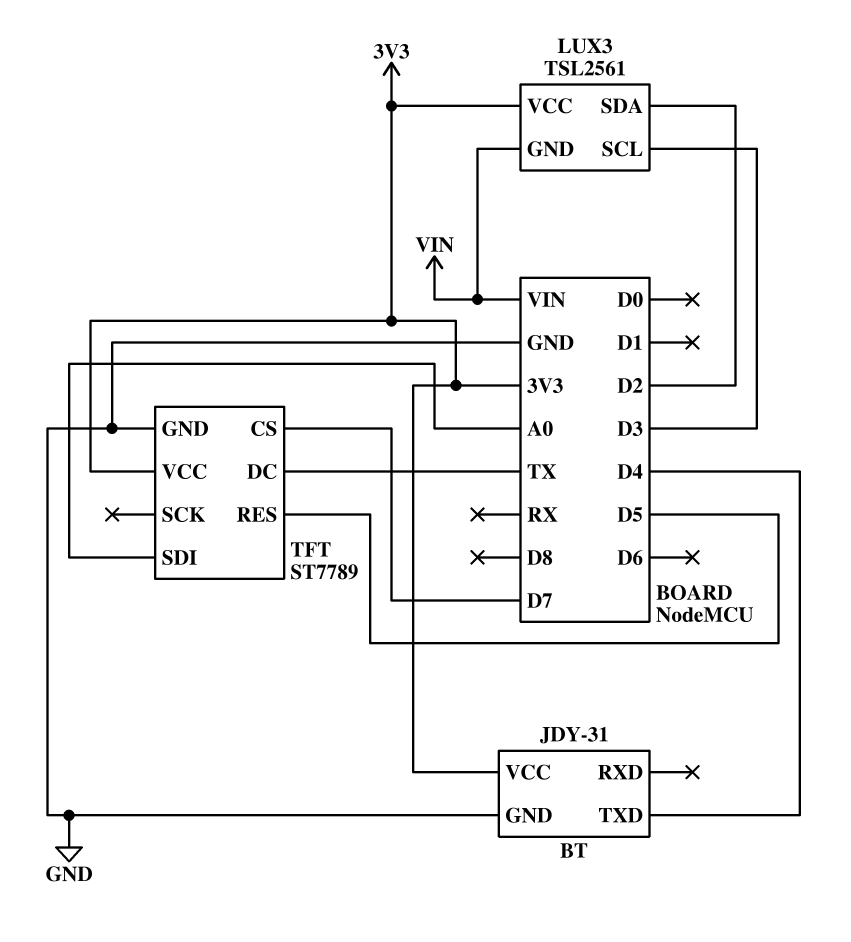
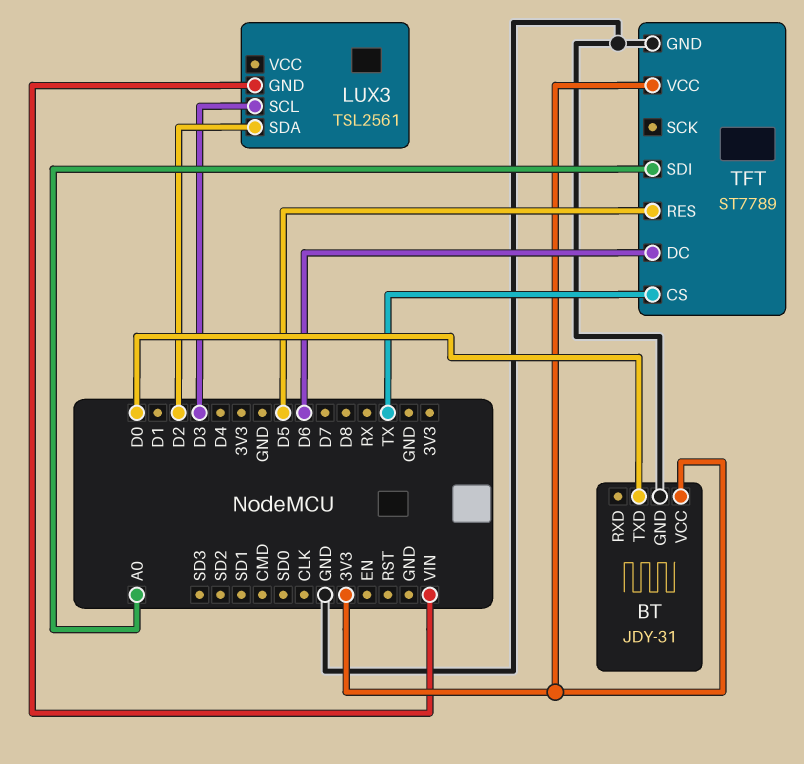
BT pin TXD: D4 -> D0
LUX3 pin VCC: 3V3 -> none
TFT pin CS: D7 -> TX
TFT pin DC: TX -> D6

